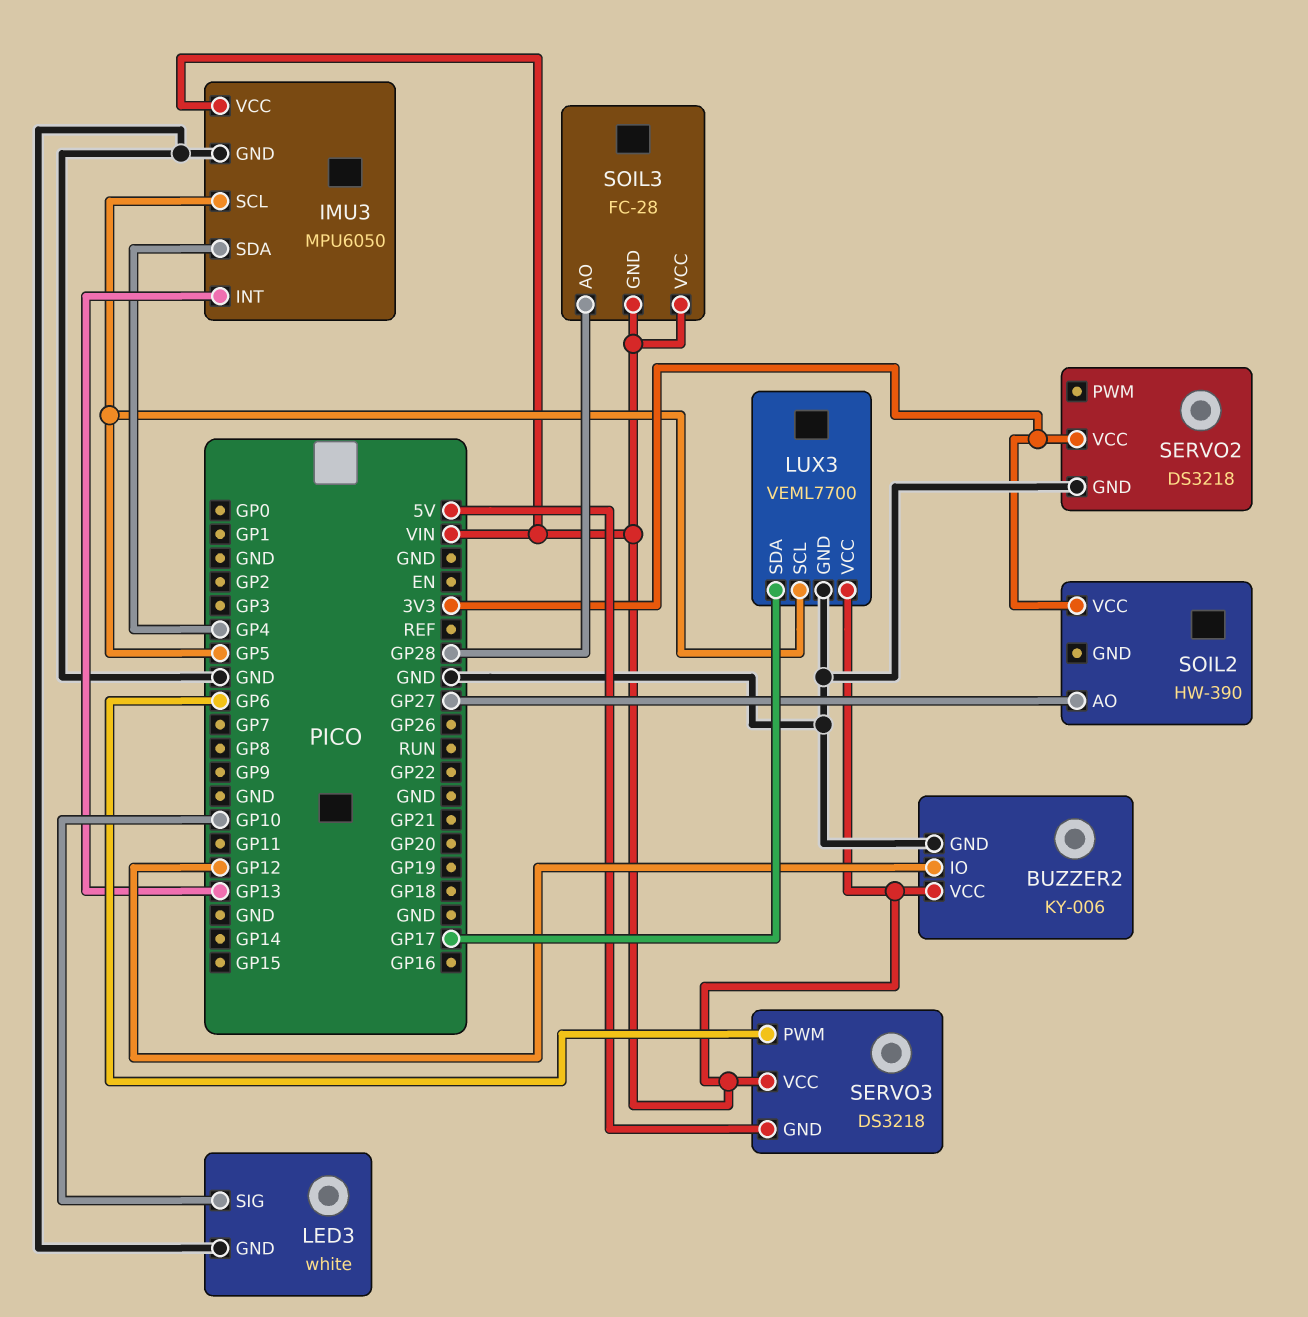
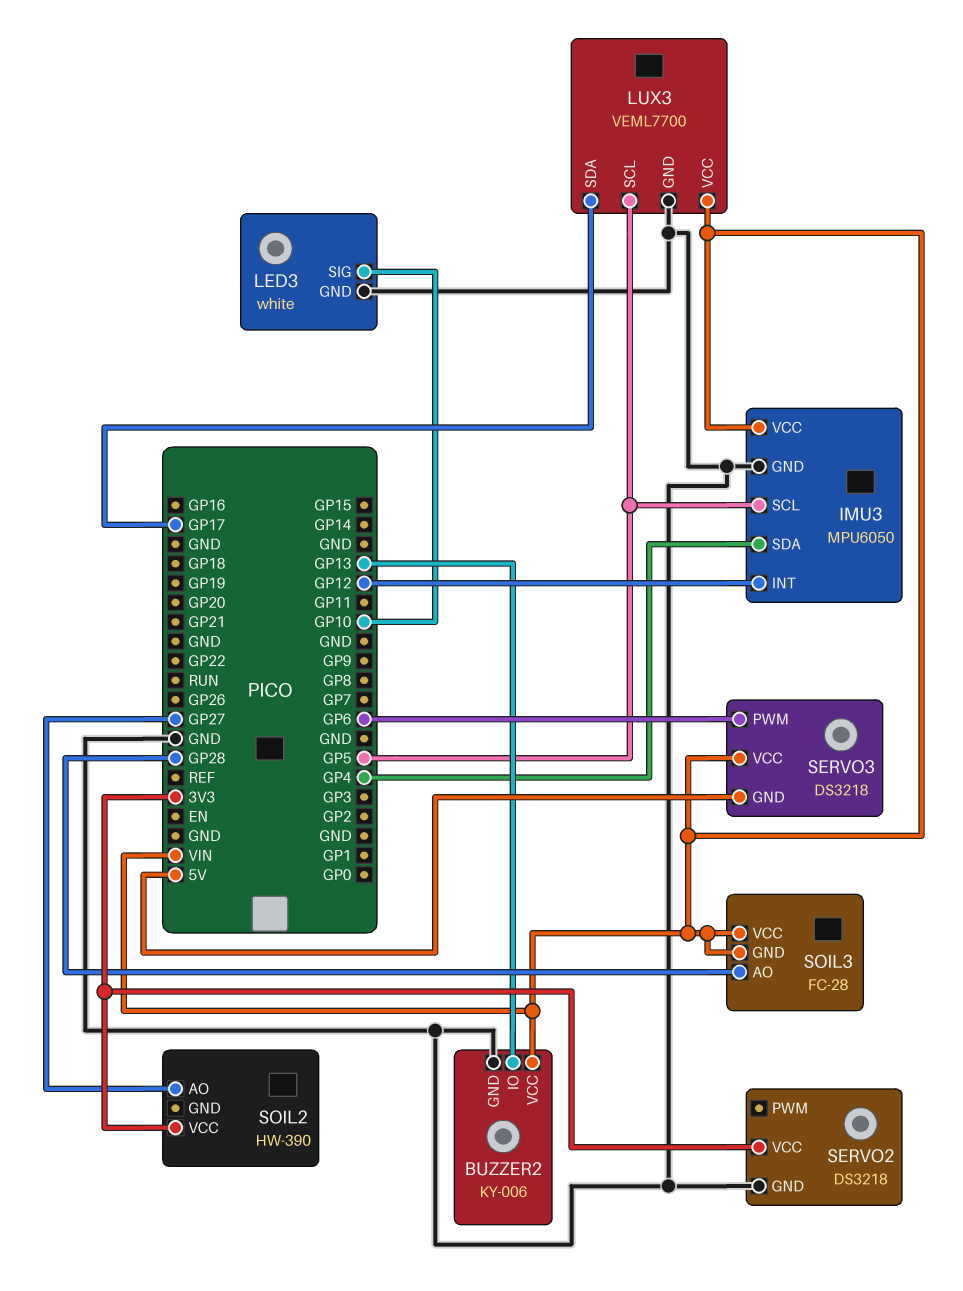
BUZZER2 pin IO: GP12 -> GP13
IMU3 pin INT: GP13 -> GP12

